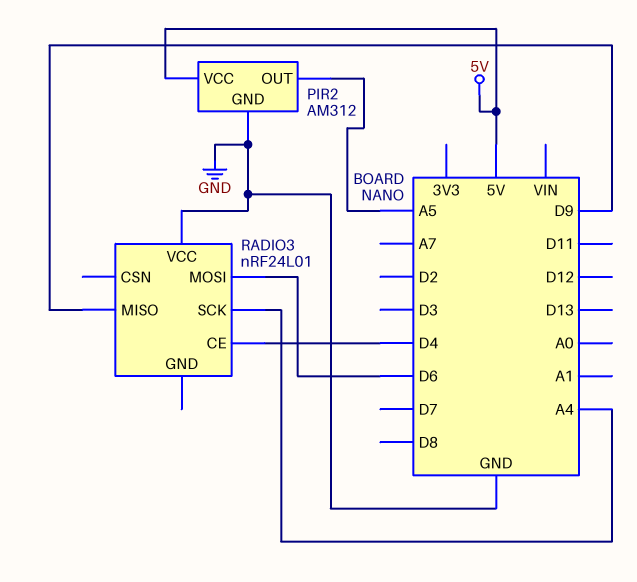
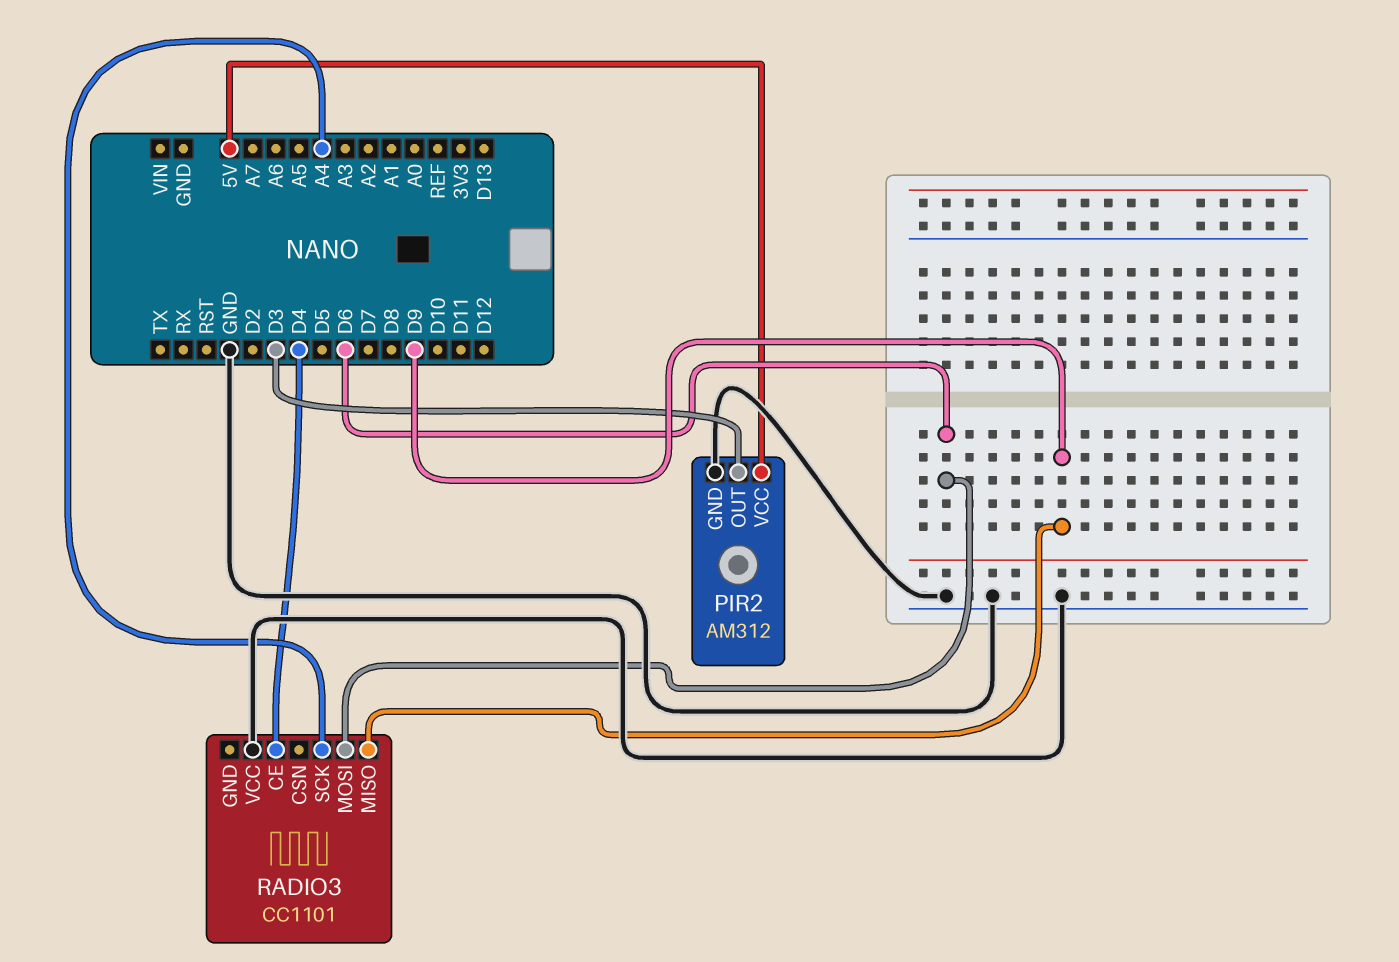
PIR2 pin OUT: A5 -> D3
RADIO3: nRF24L01 -> CC1101

